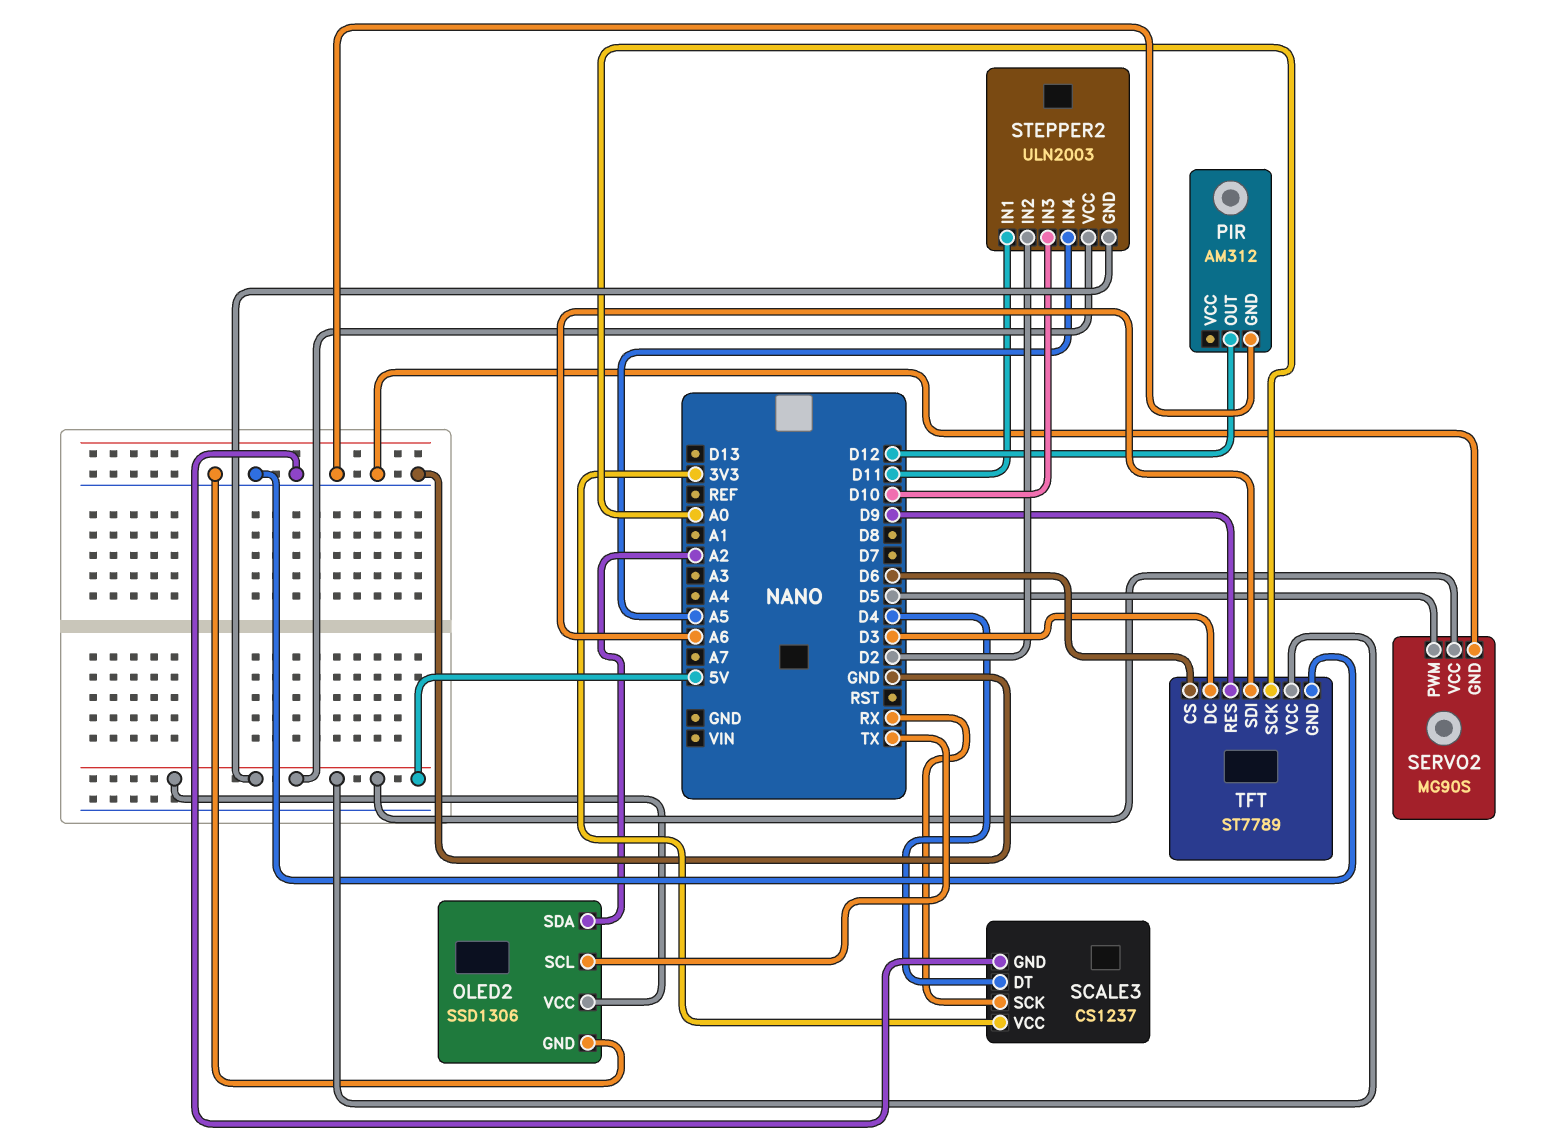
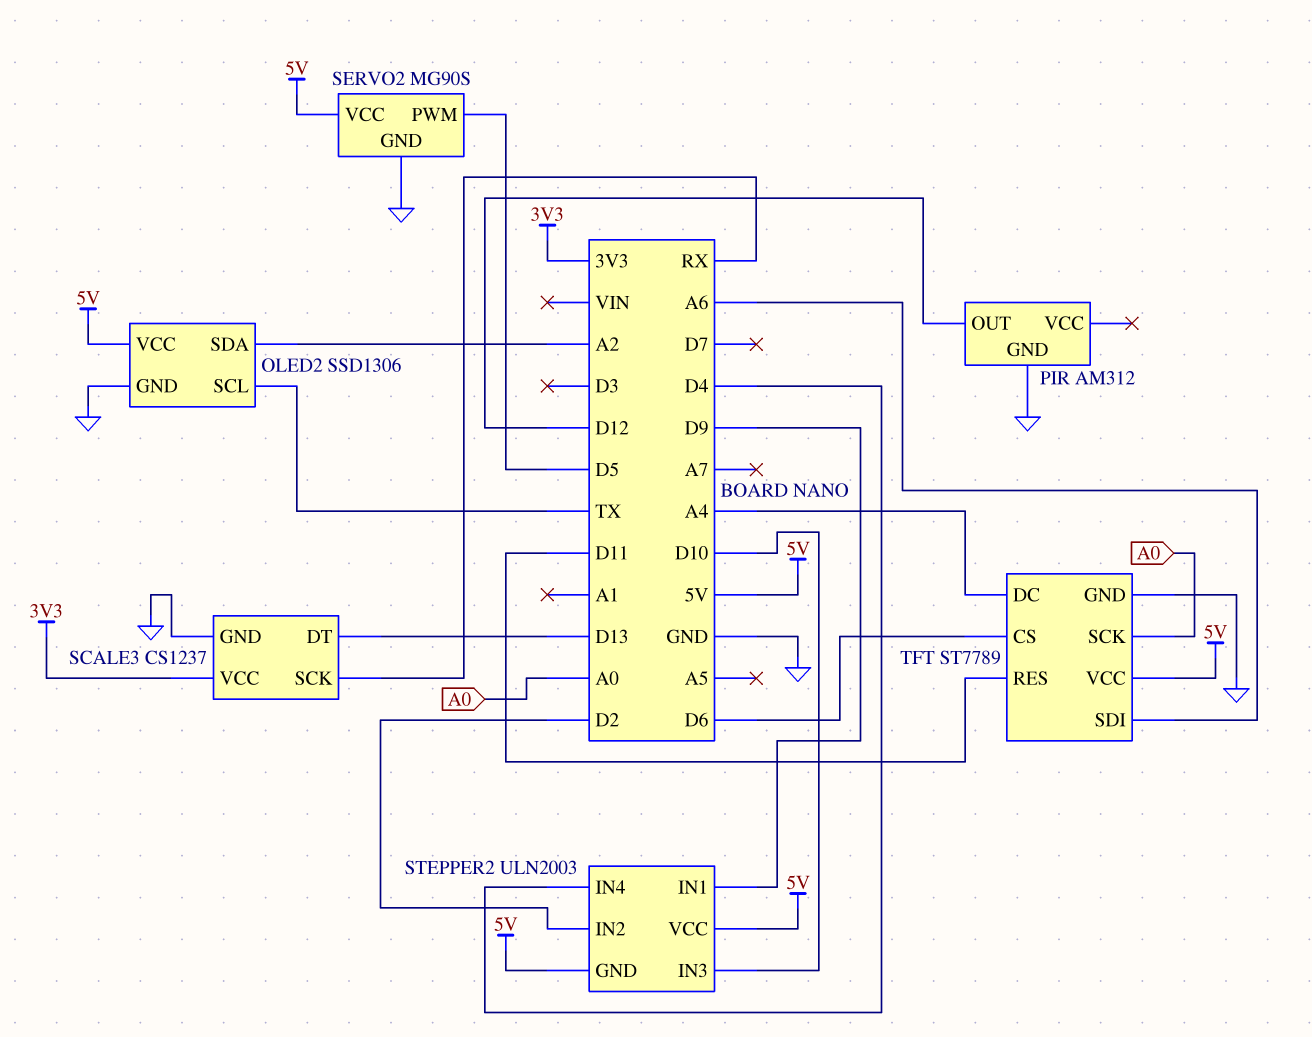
SCALE3 pin DT: D4 -> D13
STEPPER2 pin IN1: D11 -> D9
STEPPER2 pin IN4: A5 -> D4
TFT pin DC: D3 -> A4
TFT pin RES: D9 -> D11

